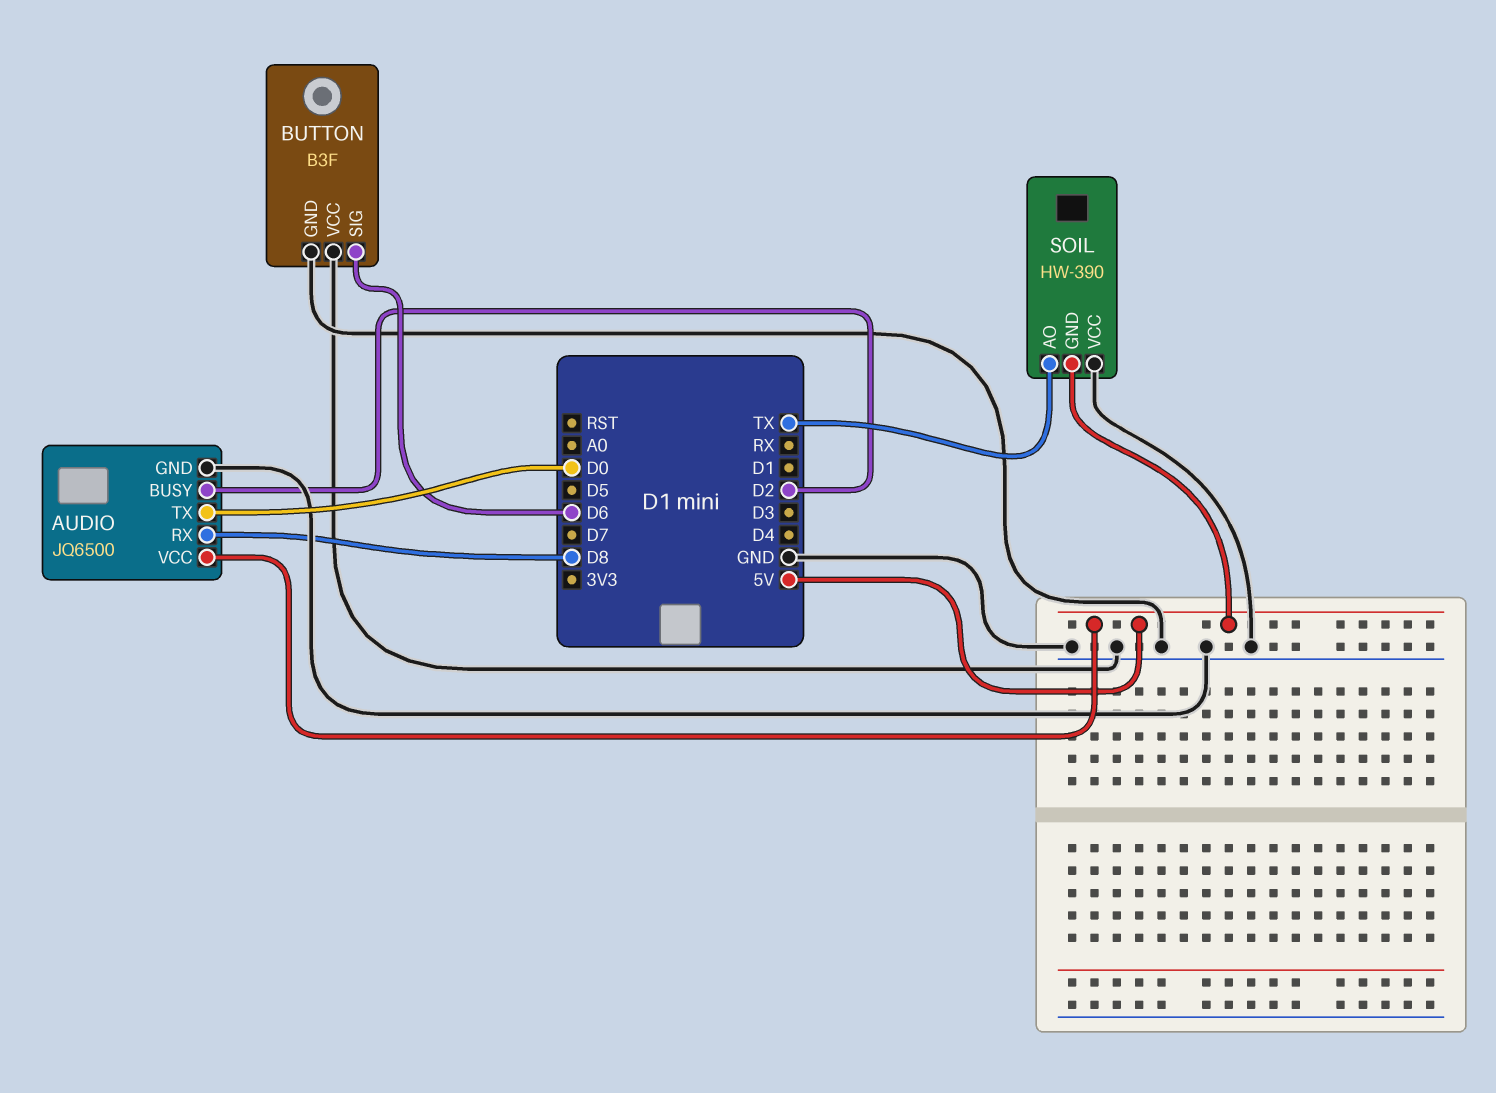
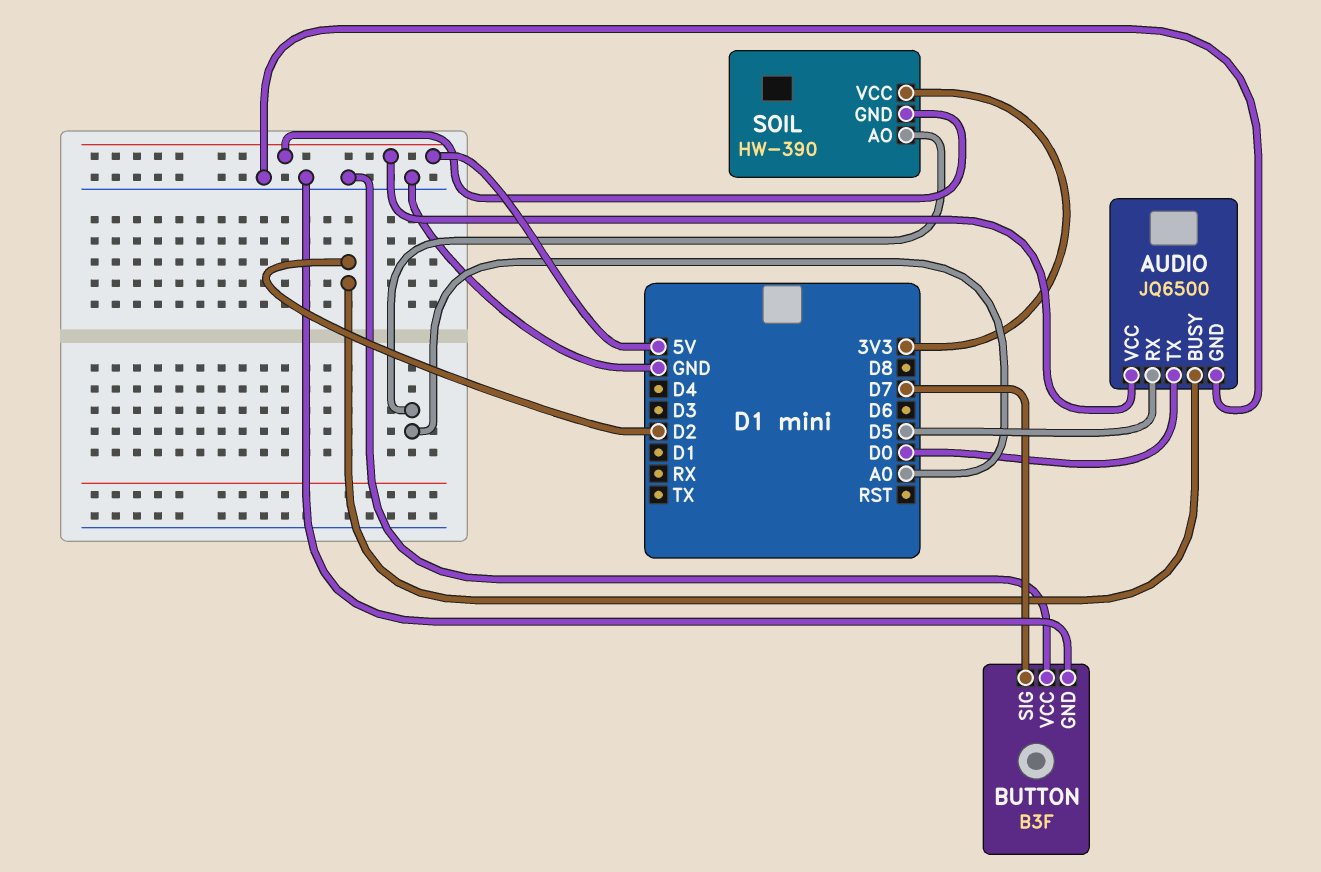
AUDIO pin RX: D8 -> D5
BUTTON pin SIG: D6 -> D7
SOIL pin AO: TX -> A0
SOIL pin VCC: GND -> 3V3

